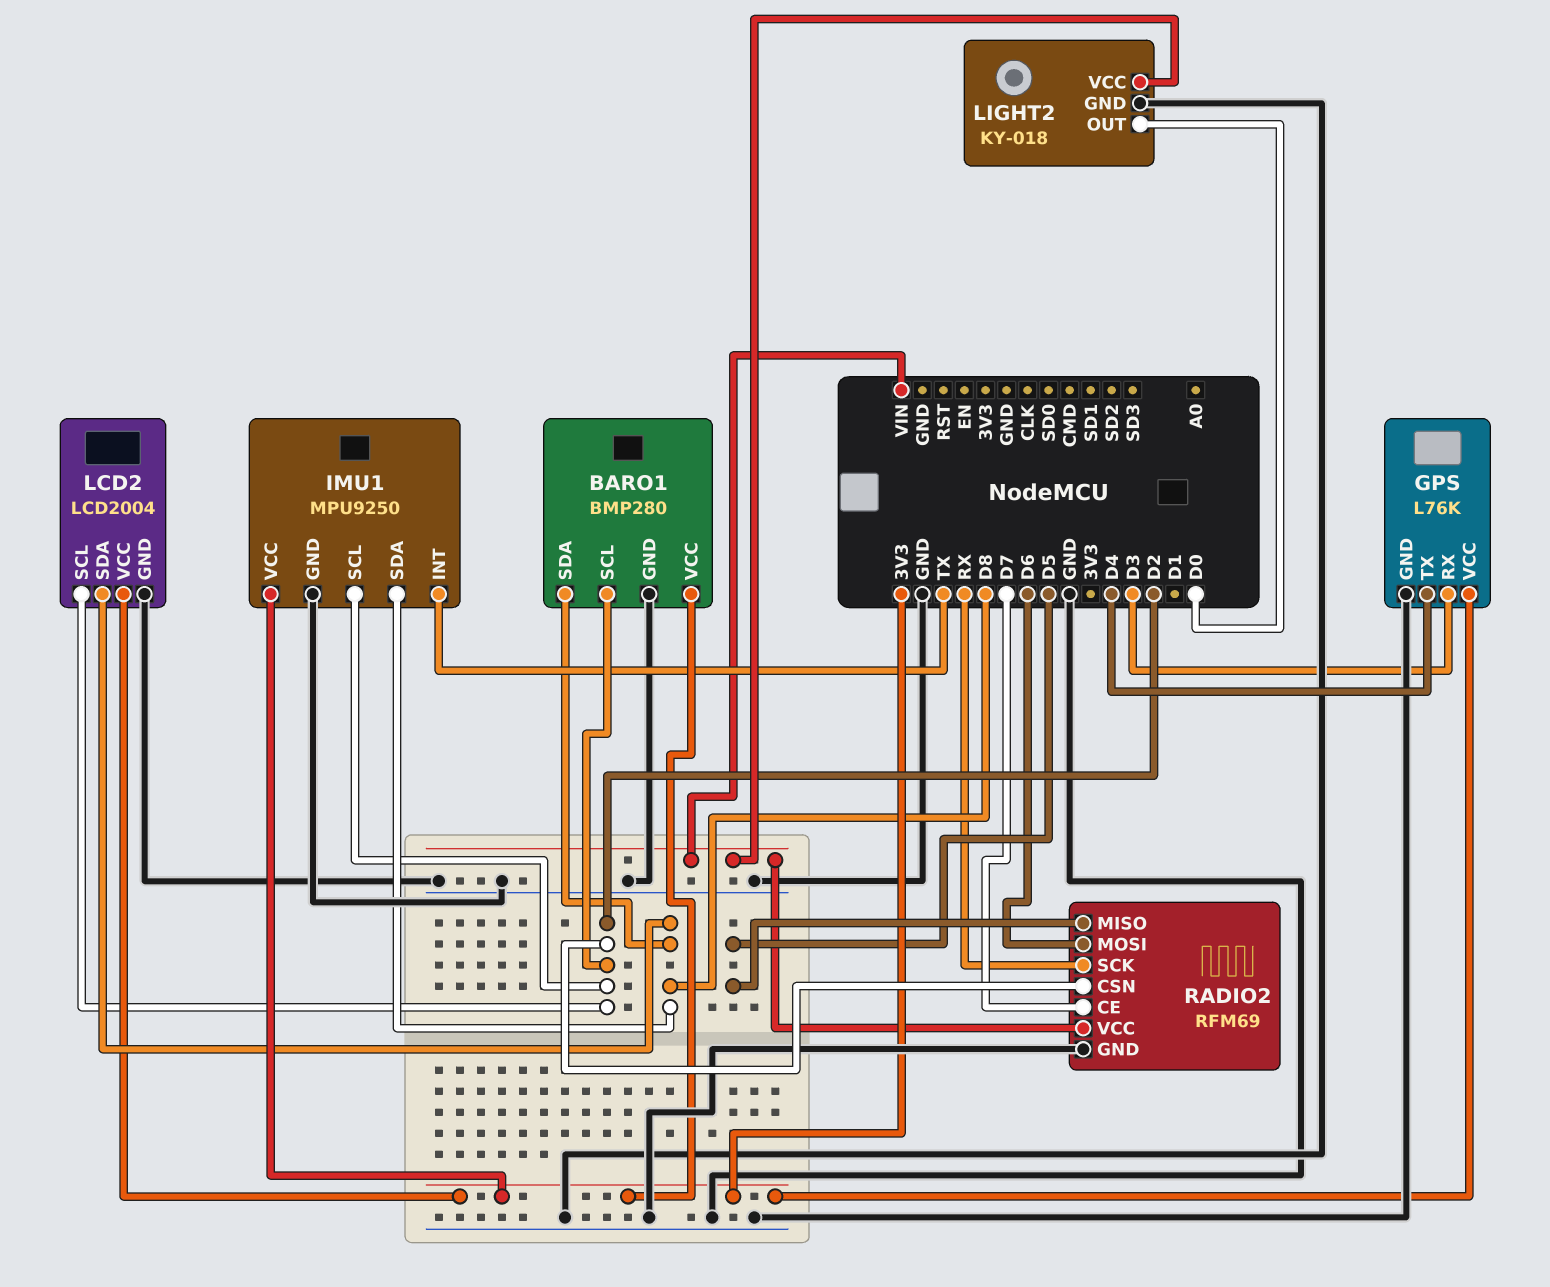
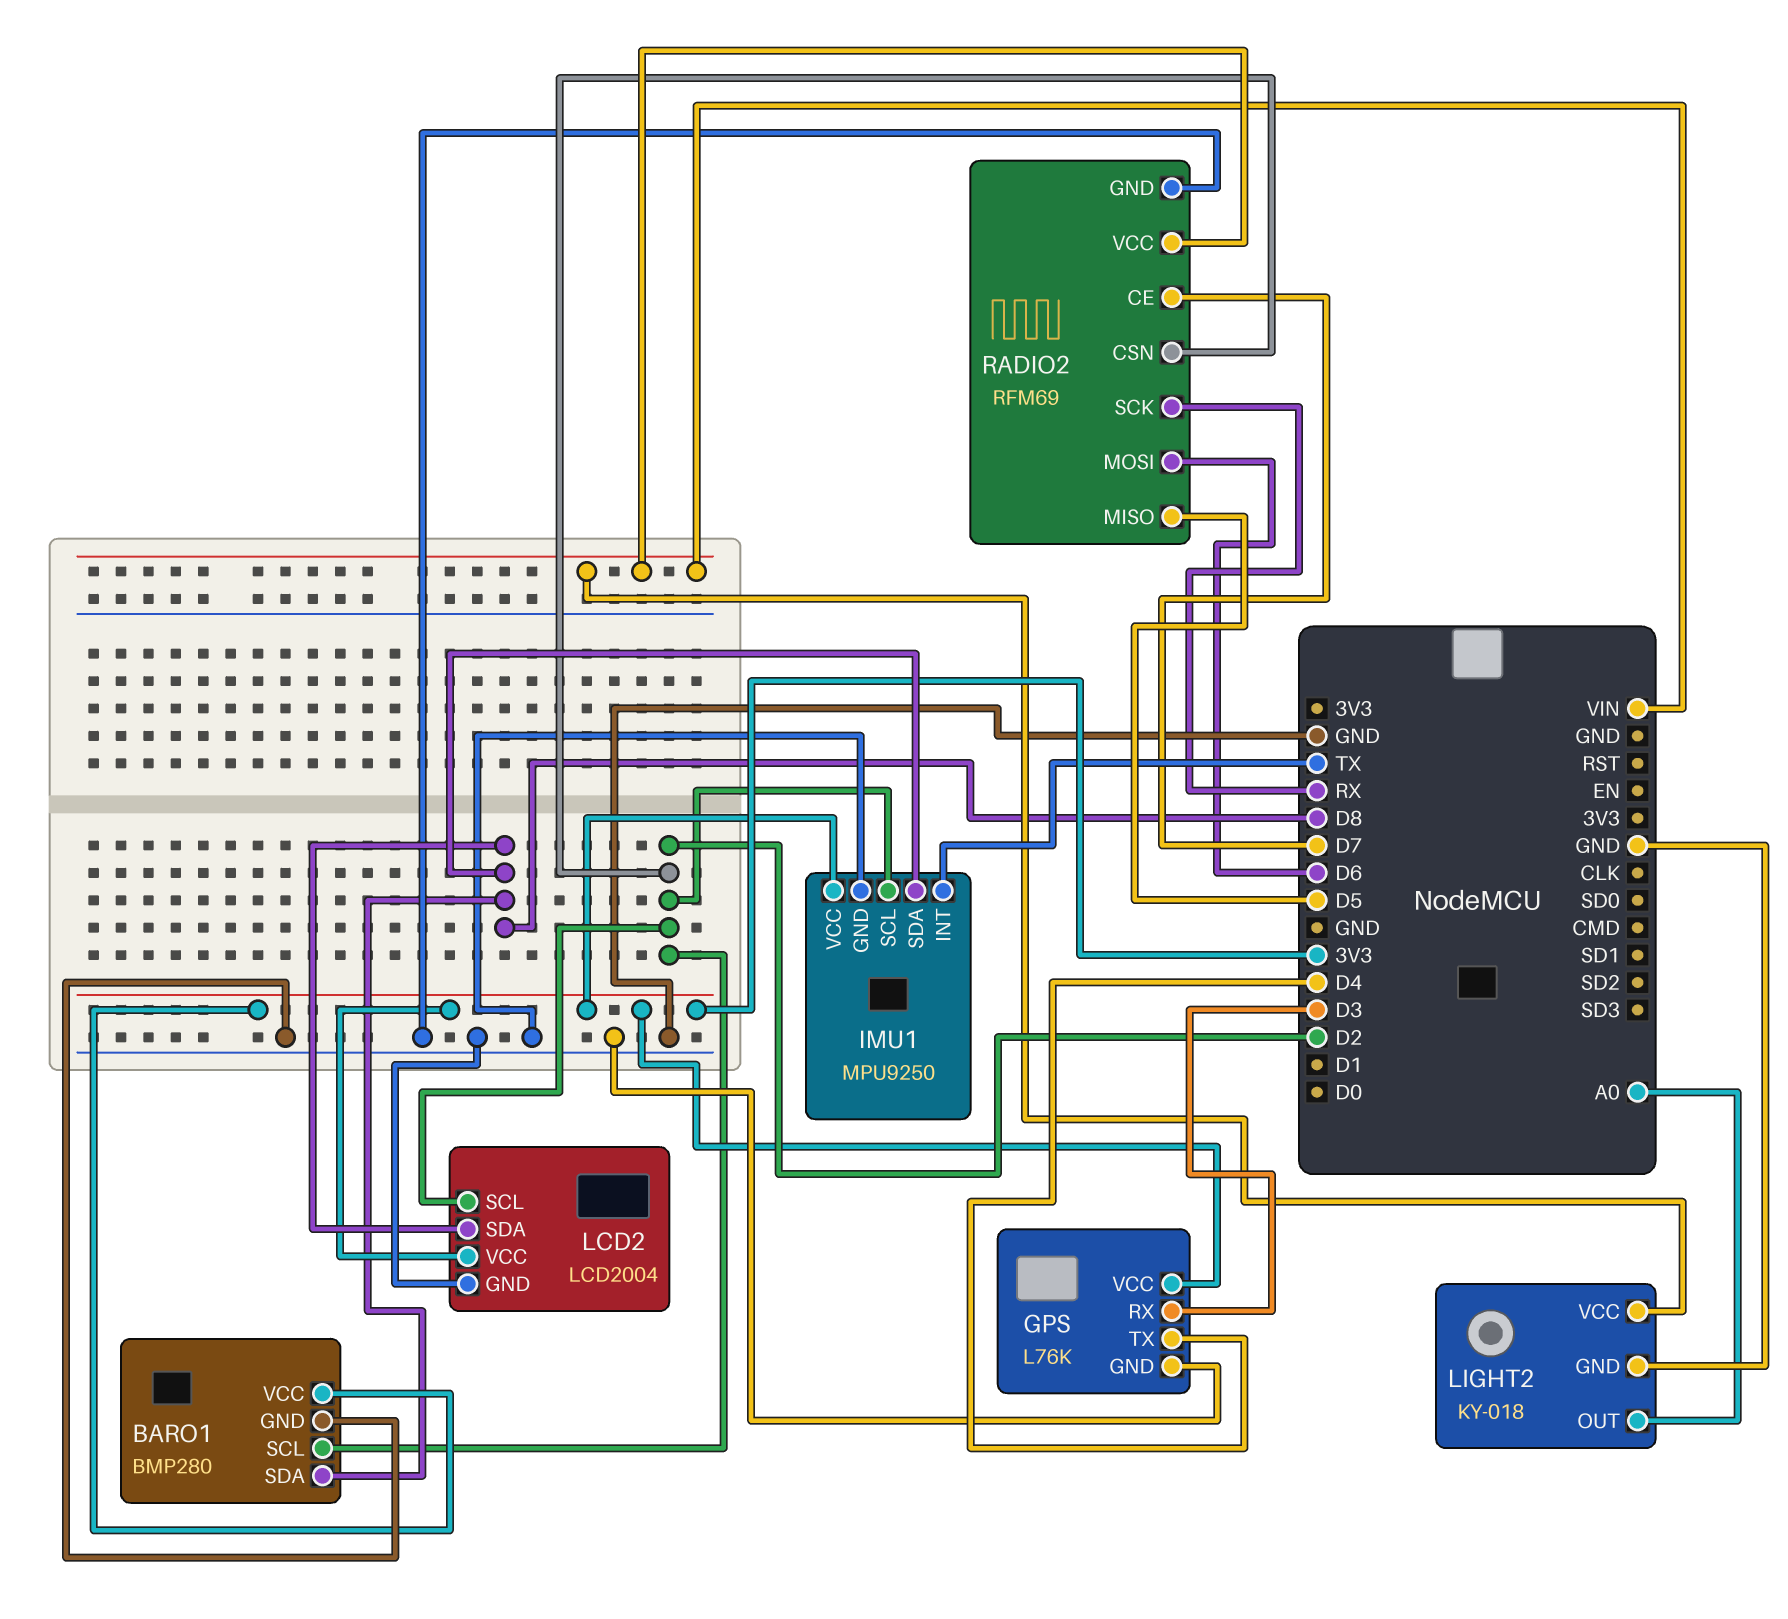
LIGHT2 pin OUT: D0 -> A0

